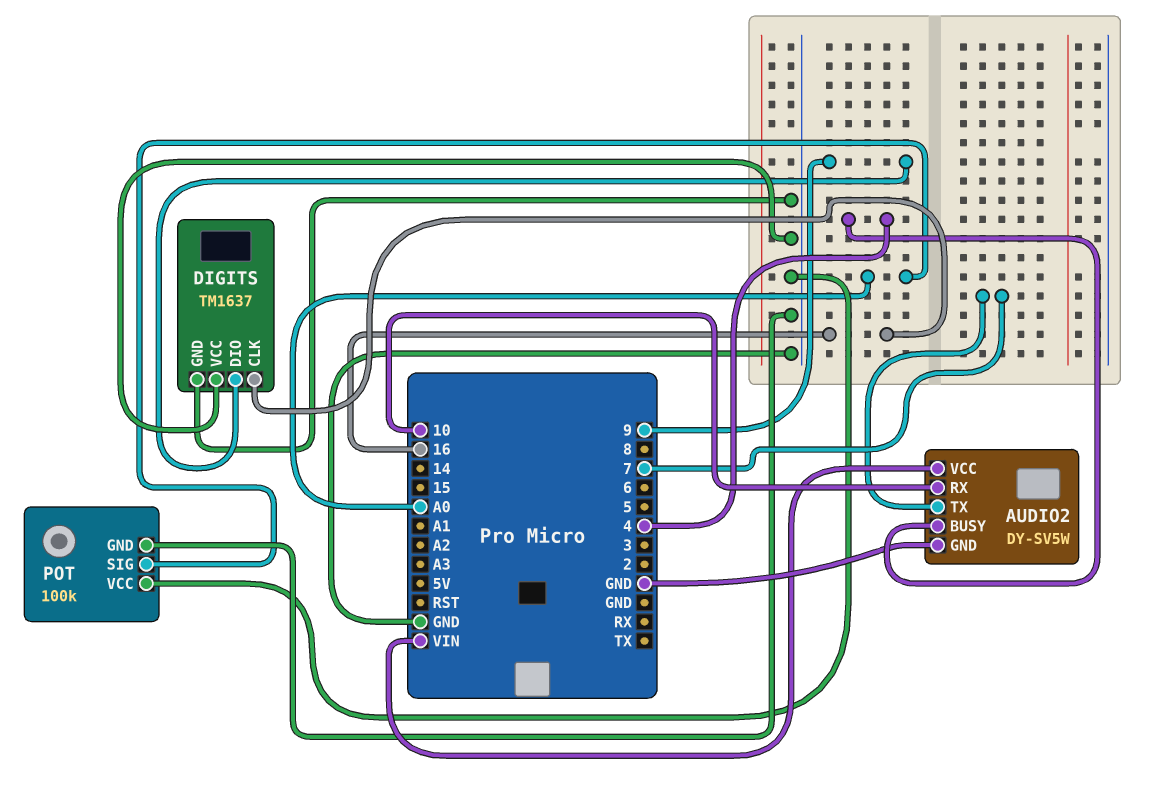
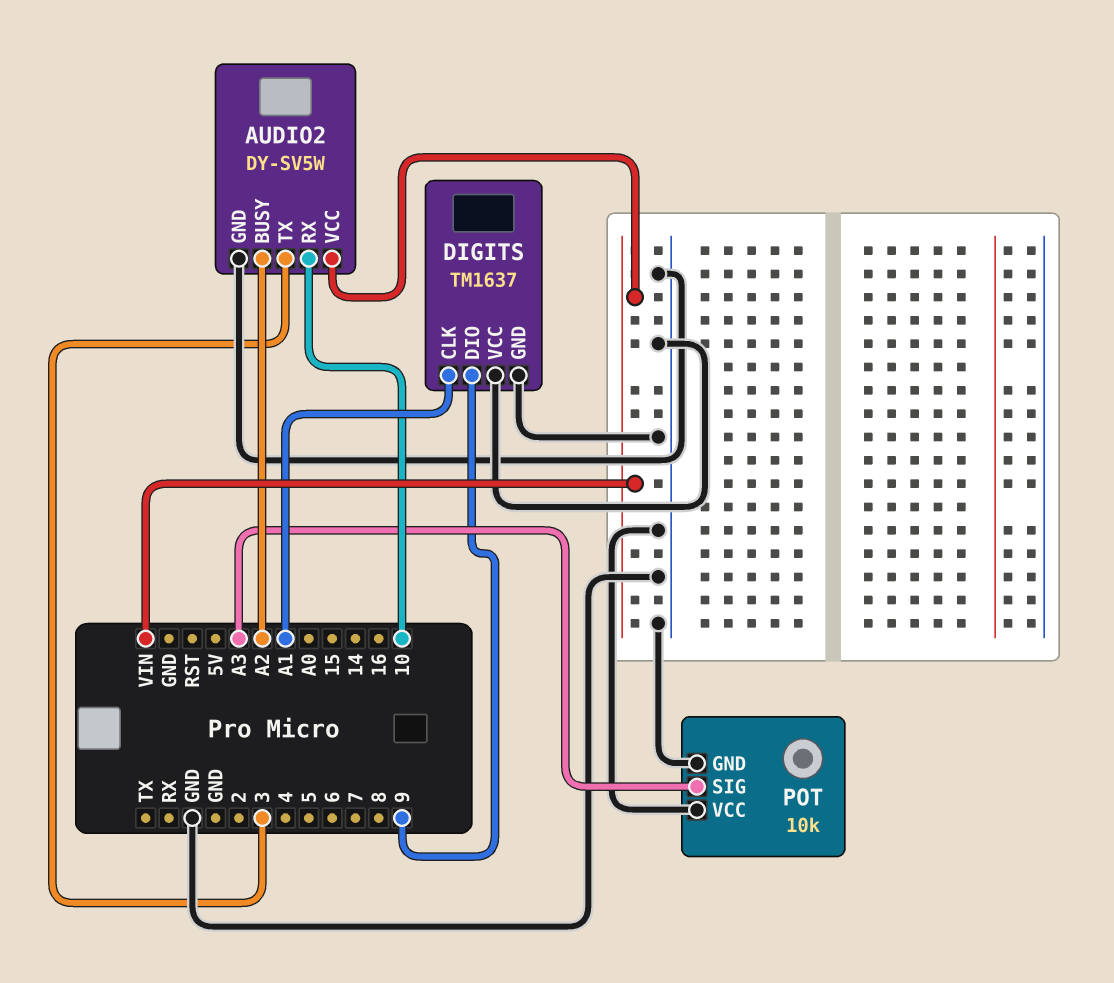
AUDIO2 pin BUSY: 4 -> A2
AUDIO2 pin TX: 7 -> 3
DIGITS pin CLK: 16 -> A1
POT: 100k -> 10k
POT pin SIG: A0 -> A3

